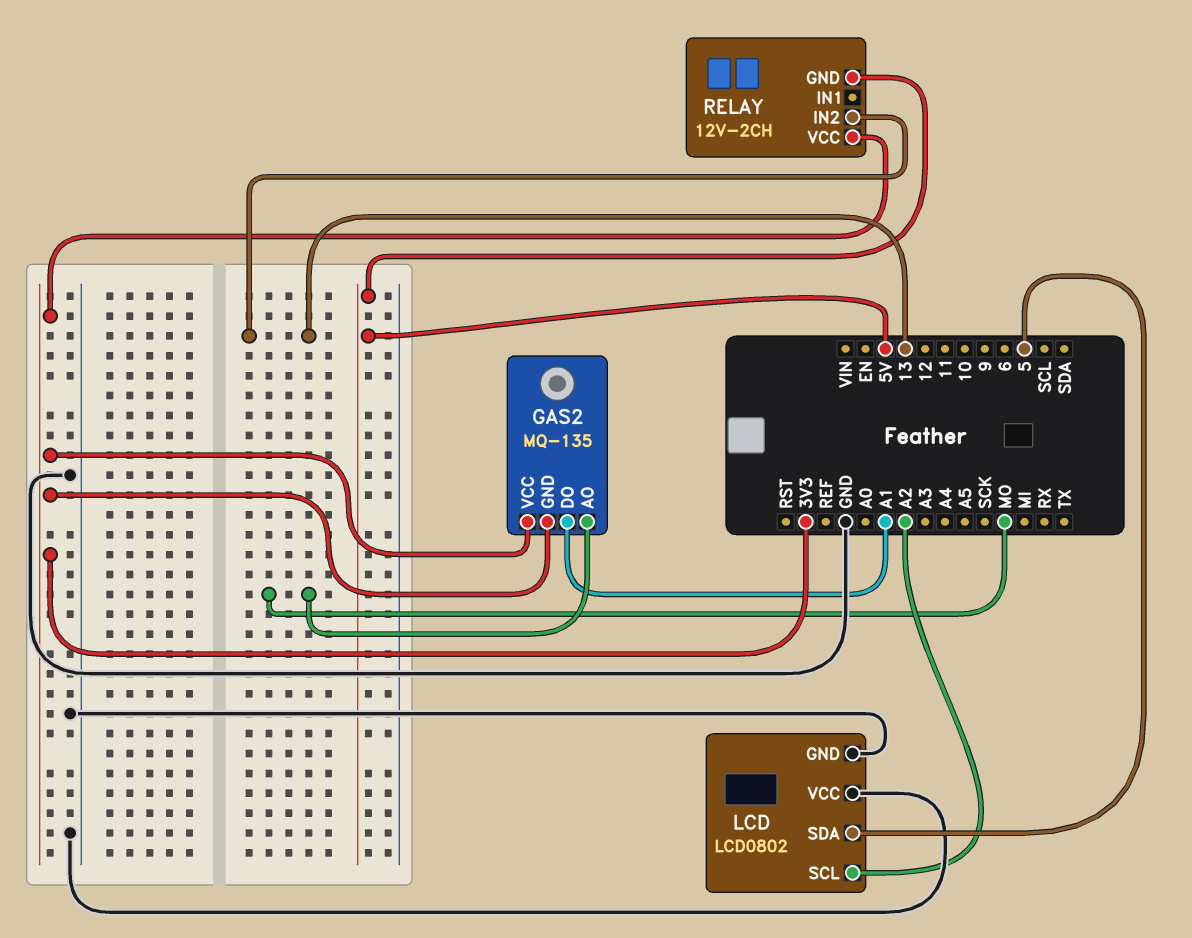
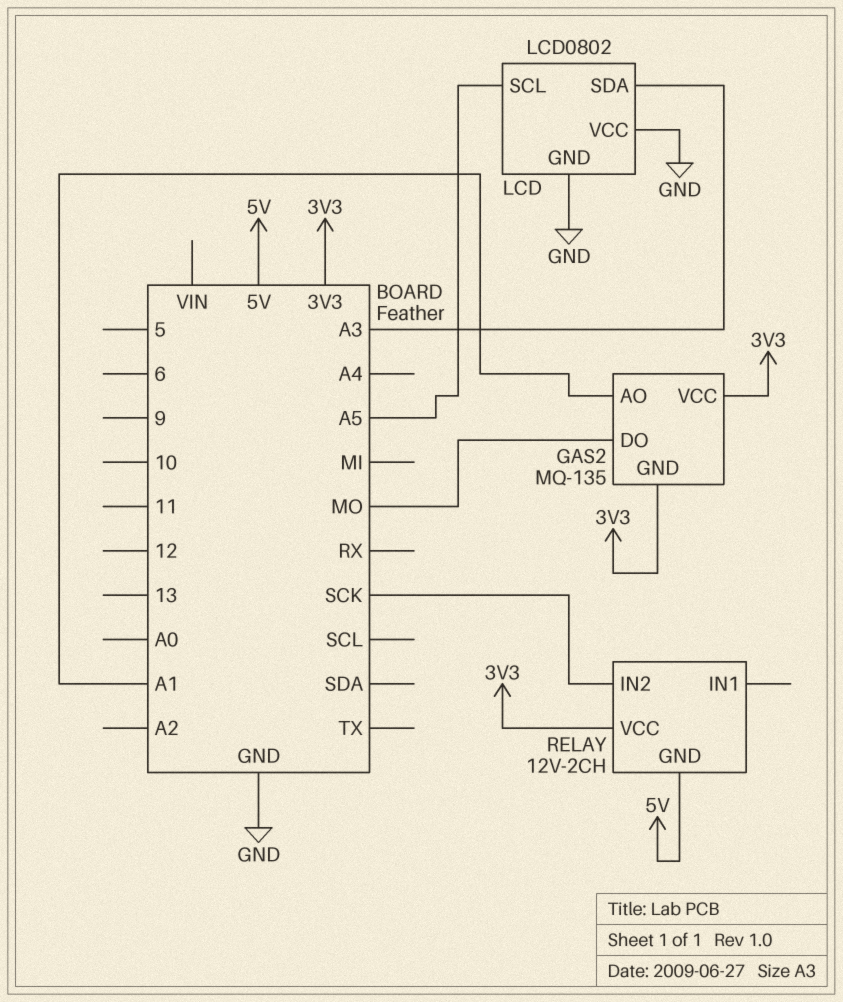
GAS2 pin AO: MO -> A1
GAS2 pin DO: A1 -> MO
LCD pin SCL: A2 -> A5
LCD pin SDA: 5 -> A3
RELAY pin IN2: 13 -> SCK

